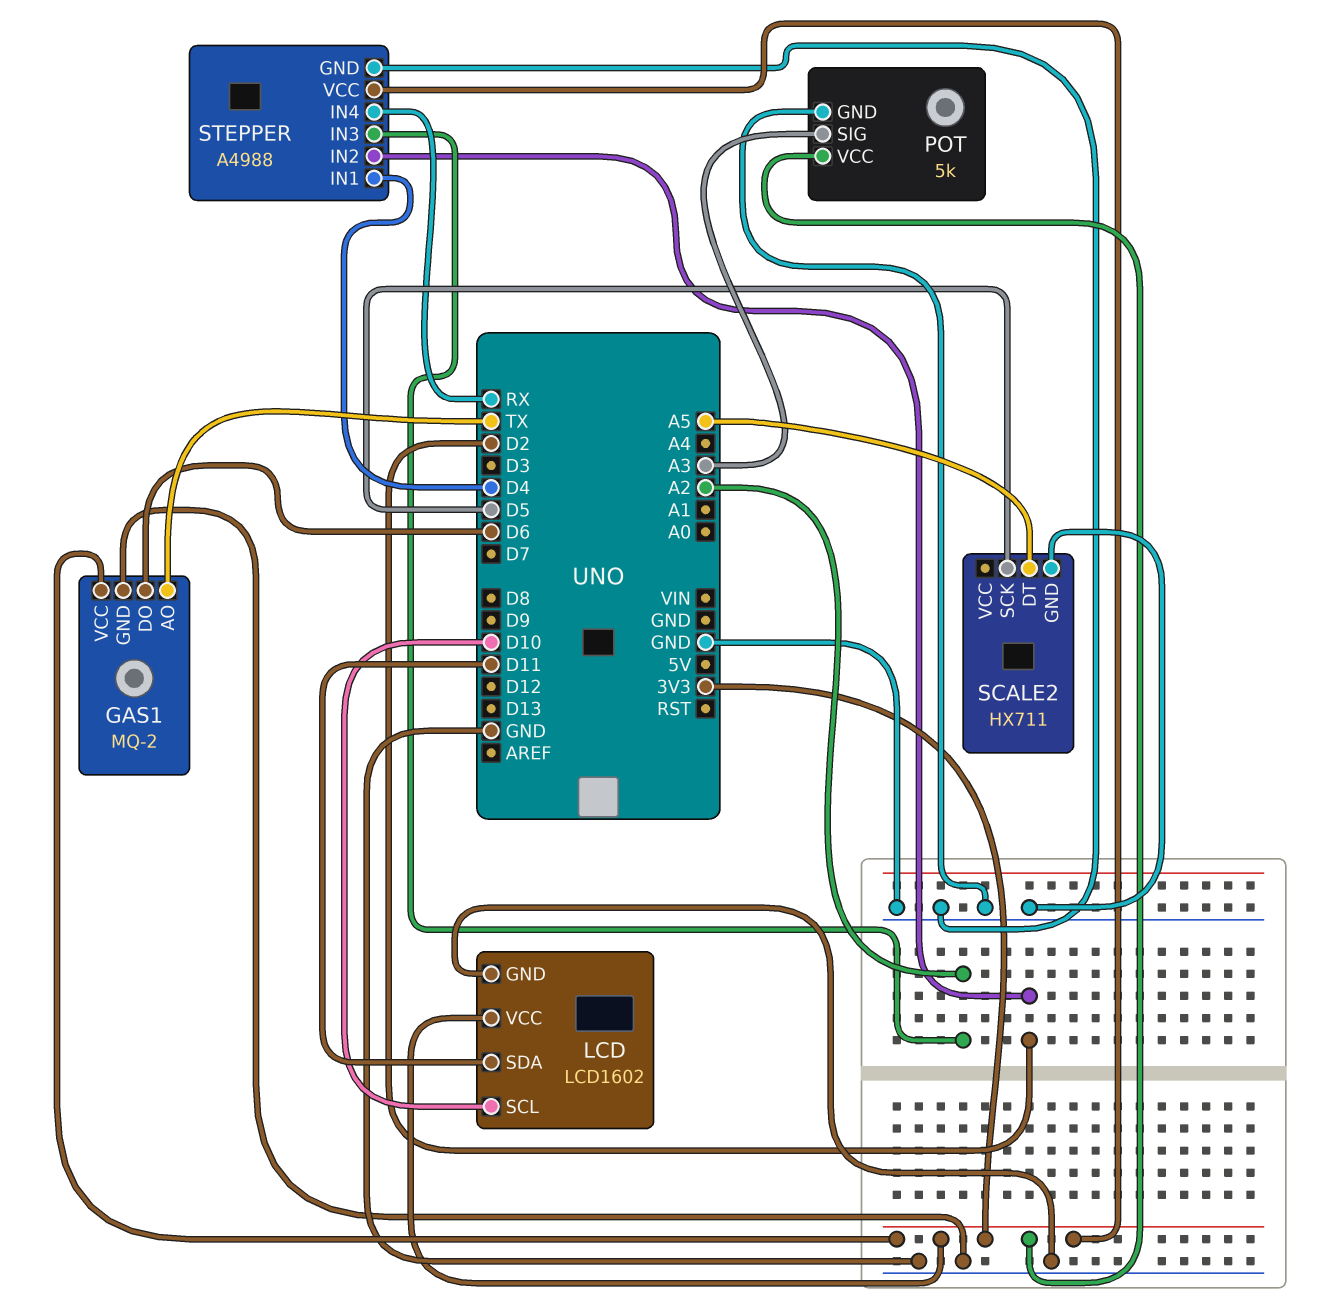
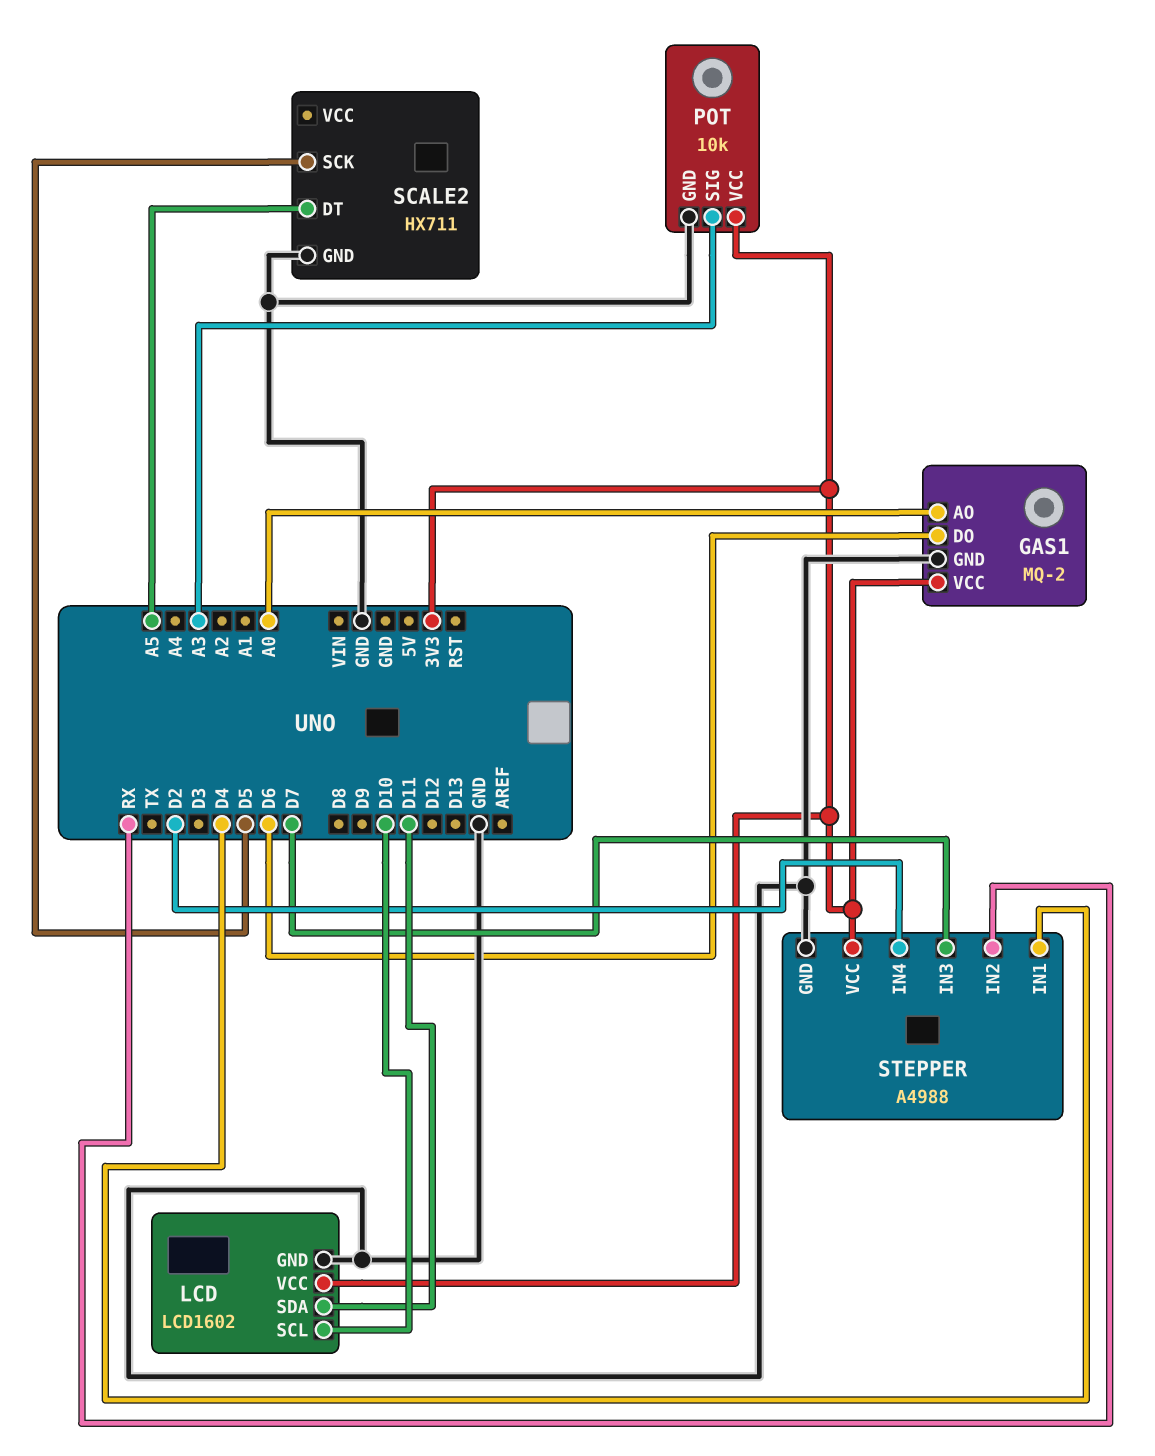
GAS1 pin AO: TX -> A0
POT: 5k -> 10k
STEPPER pin IN2: D2 -> RX
STEPPER pin IN3: A2 -> D7
STEPPER pin IN4: RX -> D2

